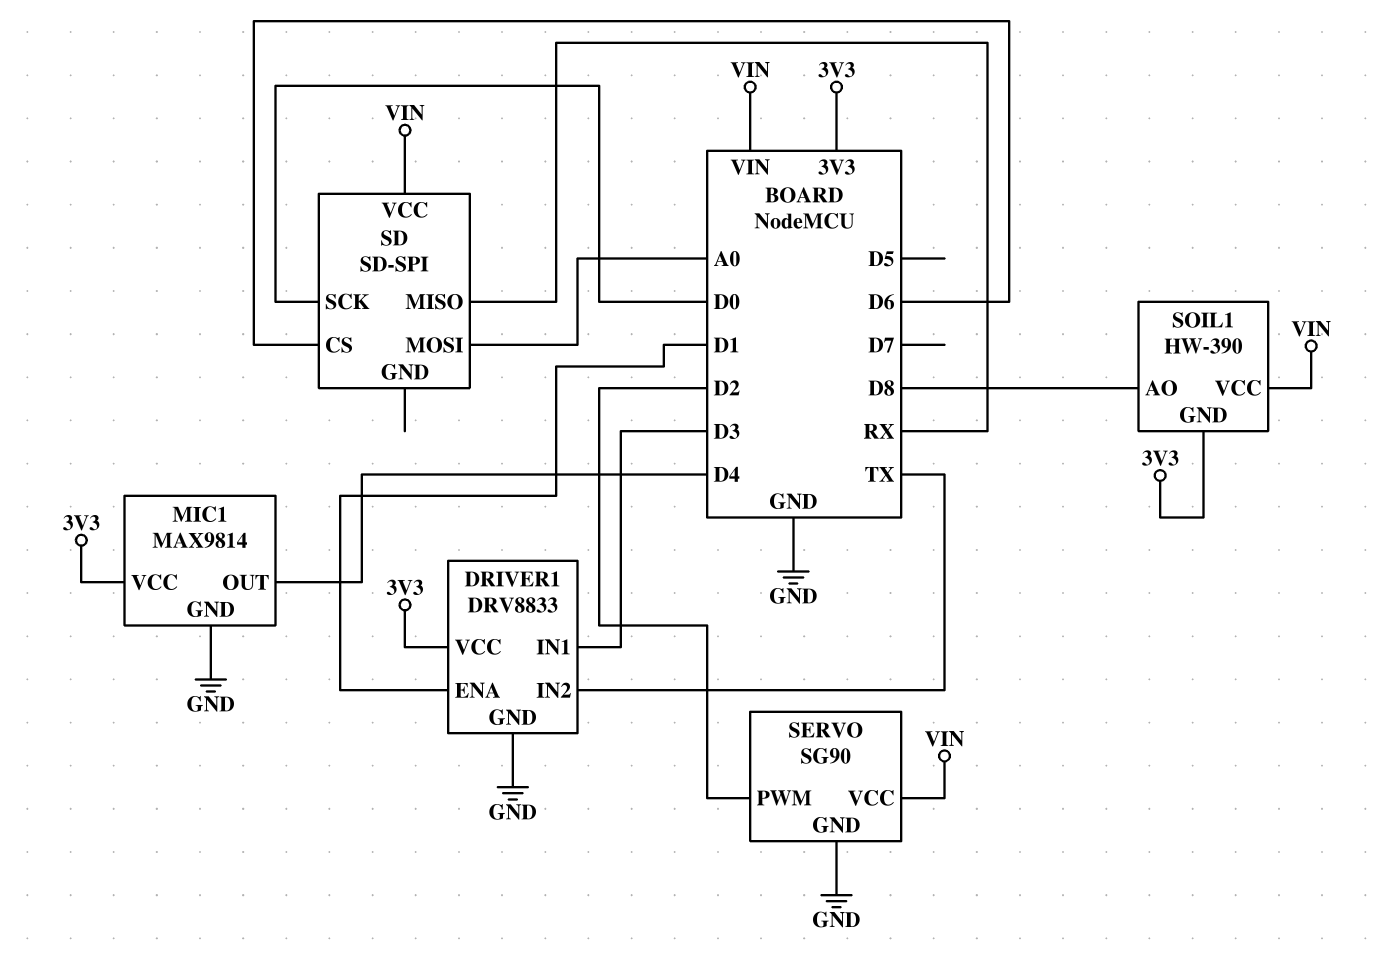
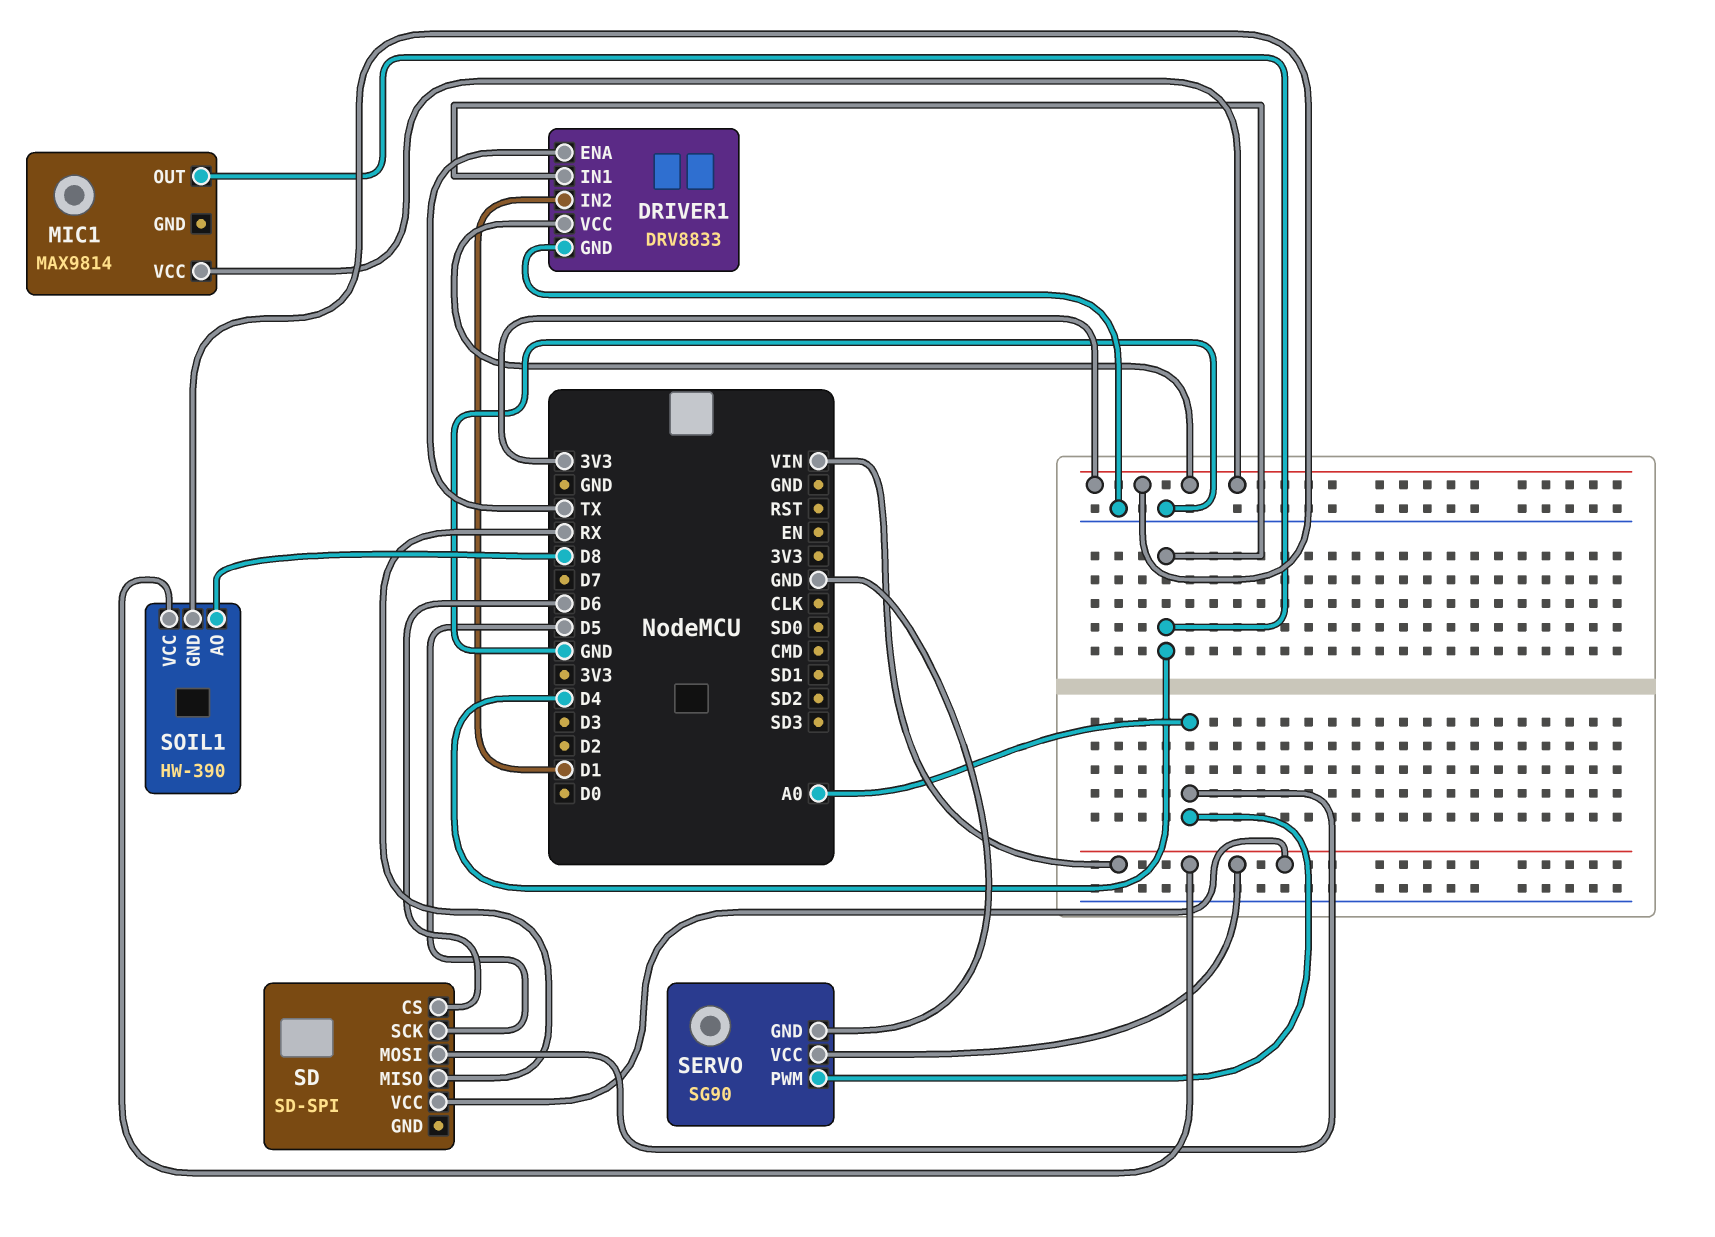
DRIVER1 pin ENA: D1 -> TX
DRIVER1 pin IN1: D3 -> D4
DRIVER1 pin IN2: TX -> D1
MIC1 pin GND: GND -> none
SD pin SCK: D0 -> D5
SERVO pin PWM: D2 -> A0

